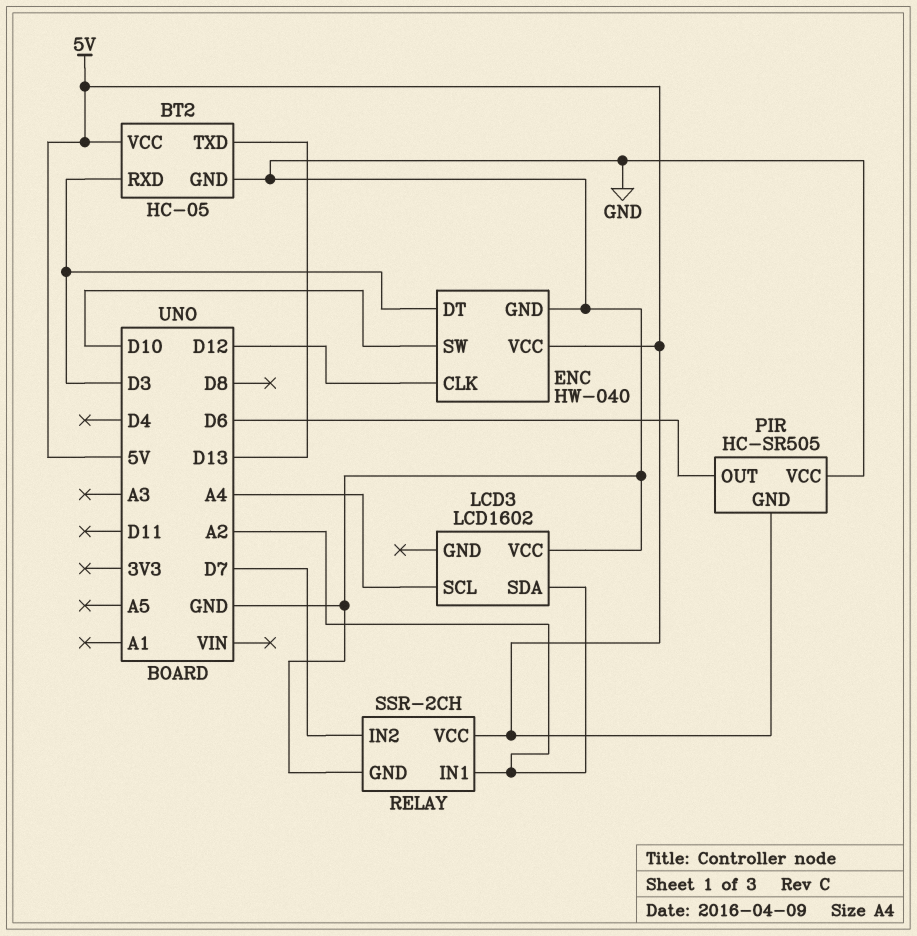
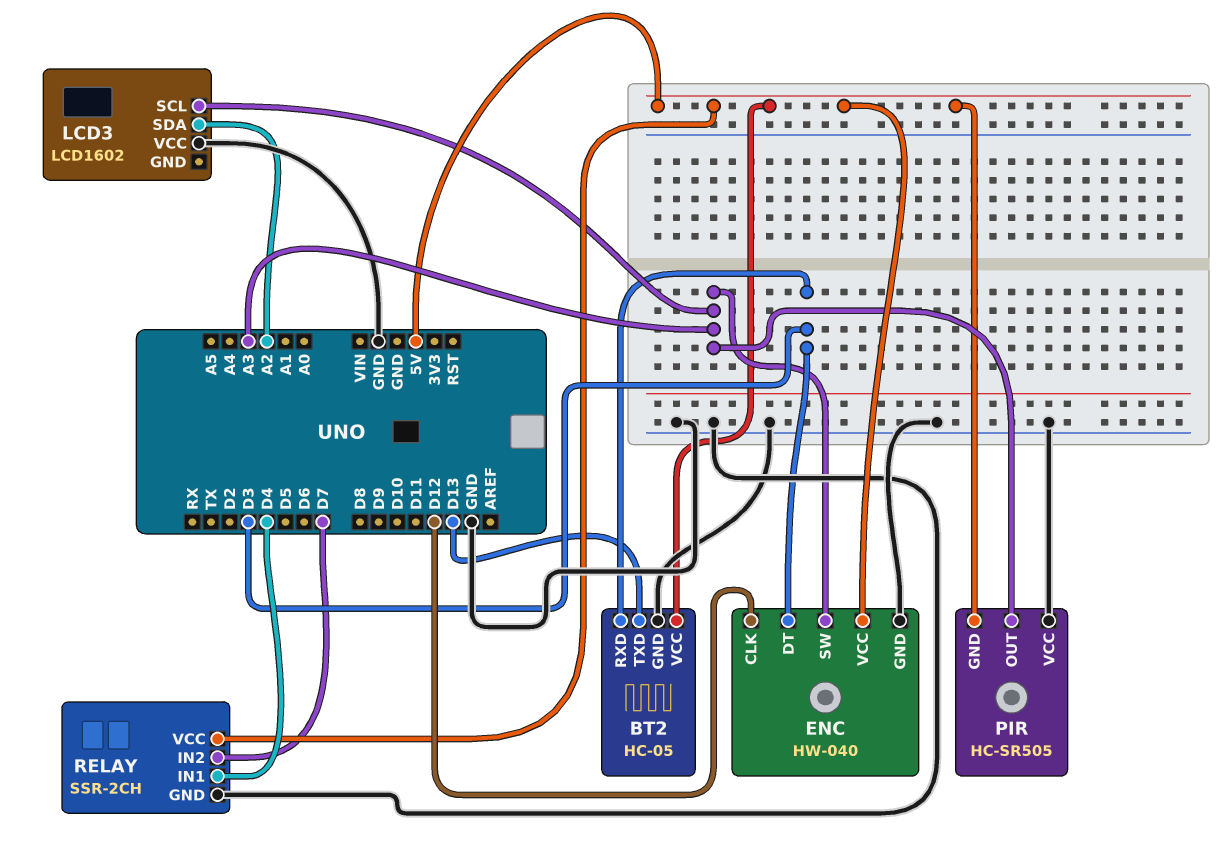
ENC pin SW: D10 -> A3
LCD3 pin SCL: A4 -> A3
PIR pin OUT: D6 -> A3
RELAY pin IN1: A2 -> D4

